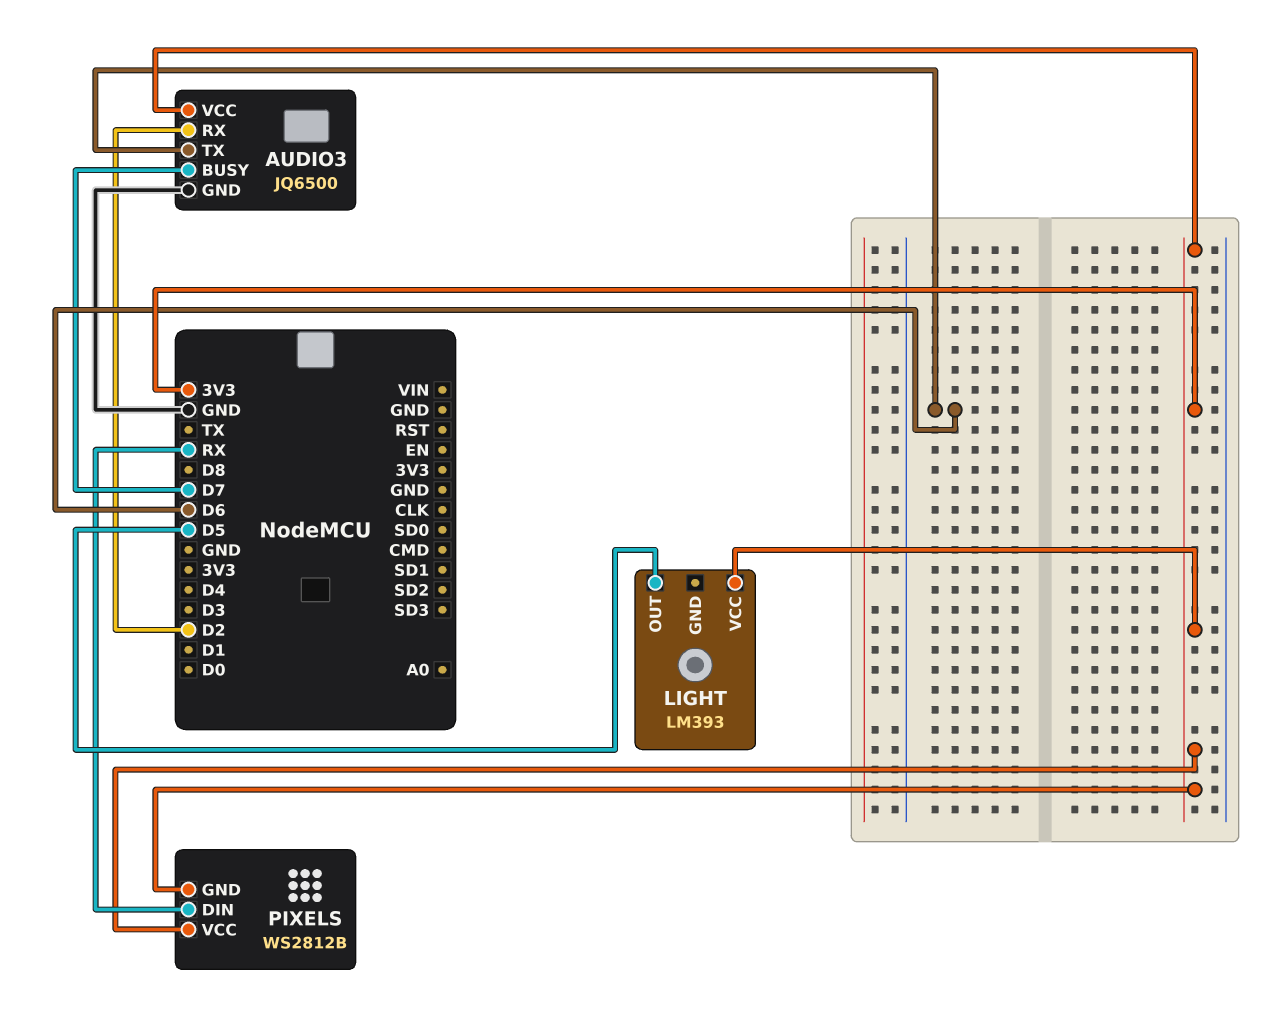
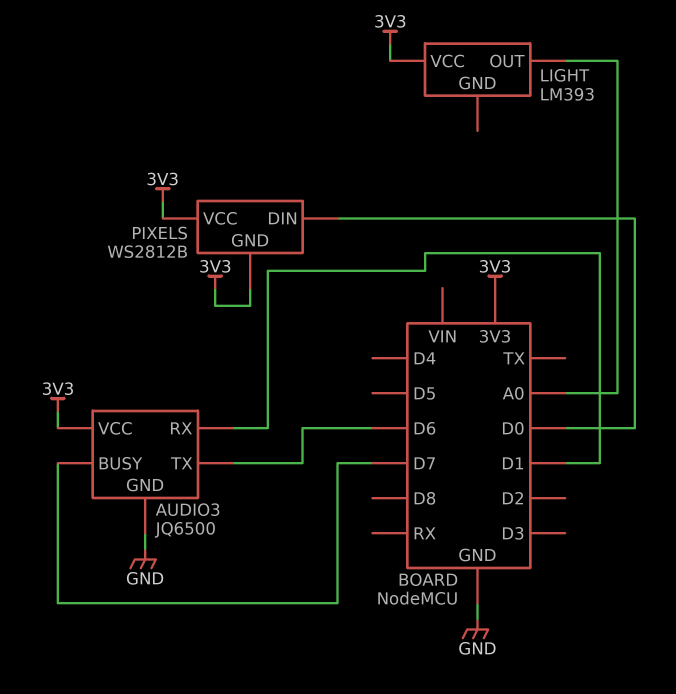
AUDIO3 pin RX: D2 -> D1
LIGHT pin OUT: D5 -> A0
PIXELS pin DIN: RX -> D0

